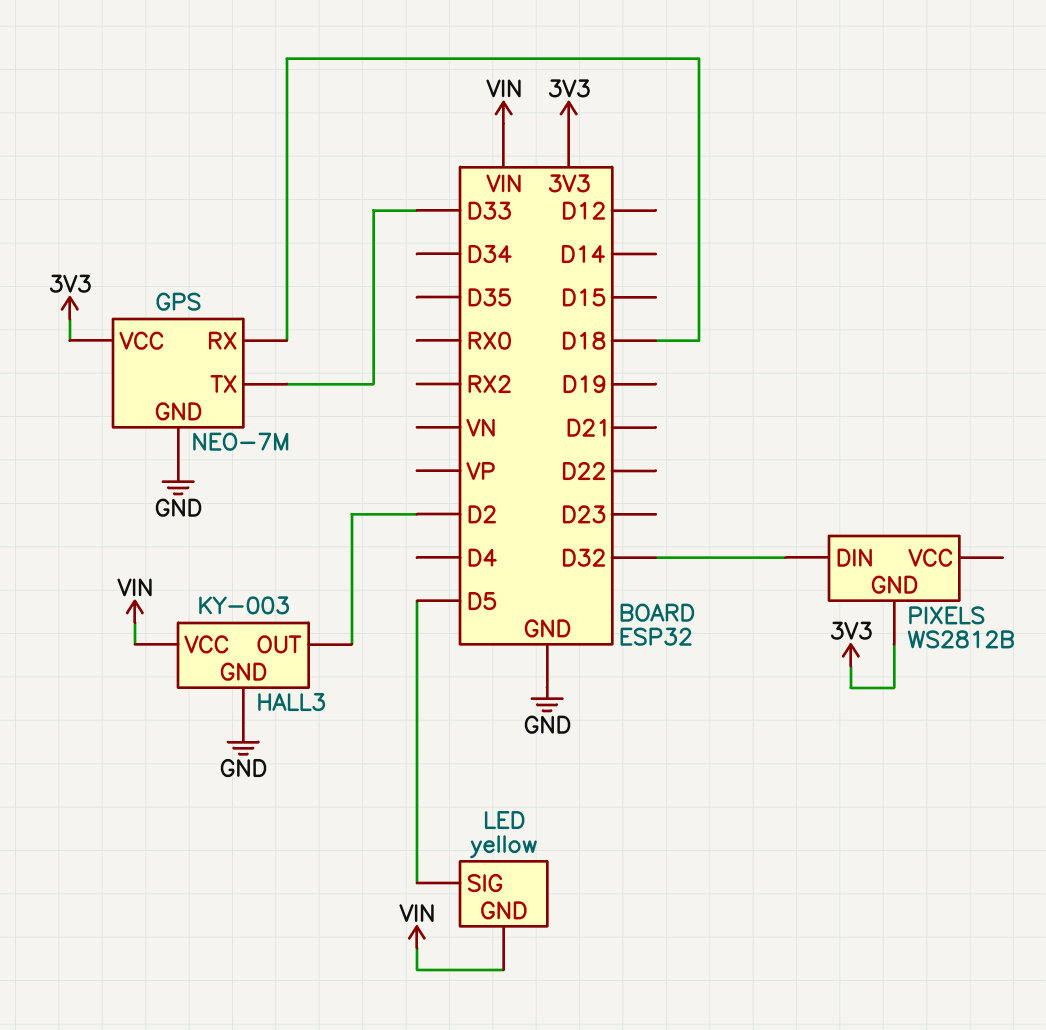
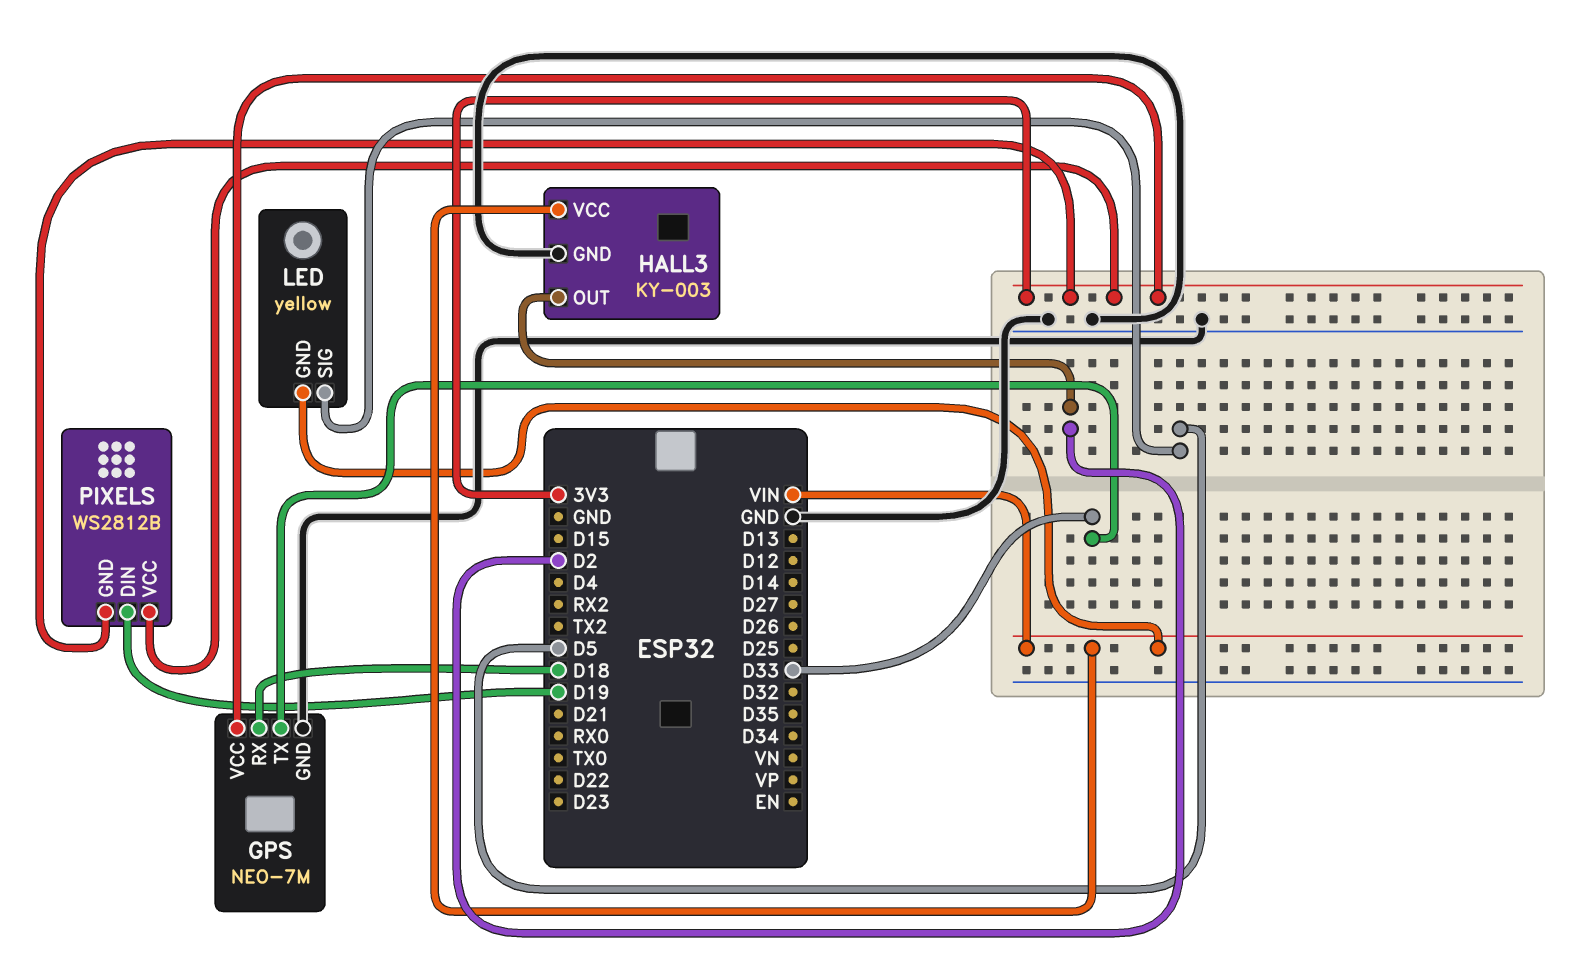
PIXELS pin DIN: D32 -> D19
PIXELS pin VCC: none -> 3V3

